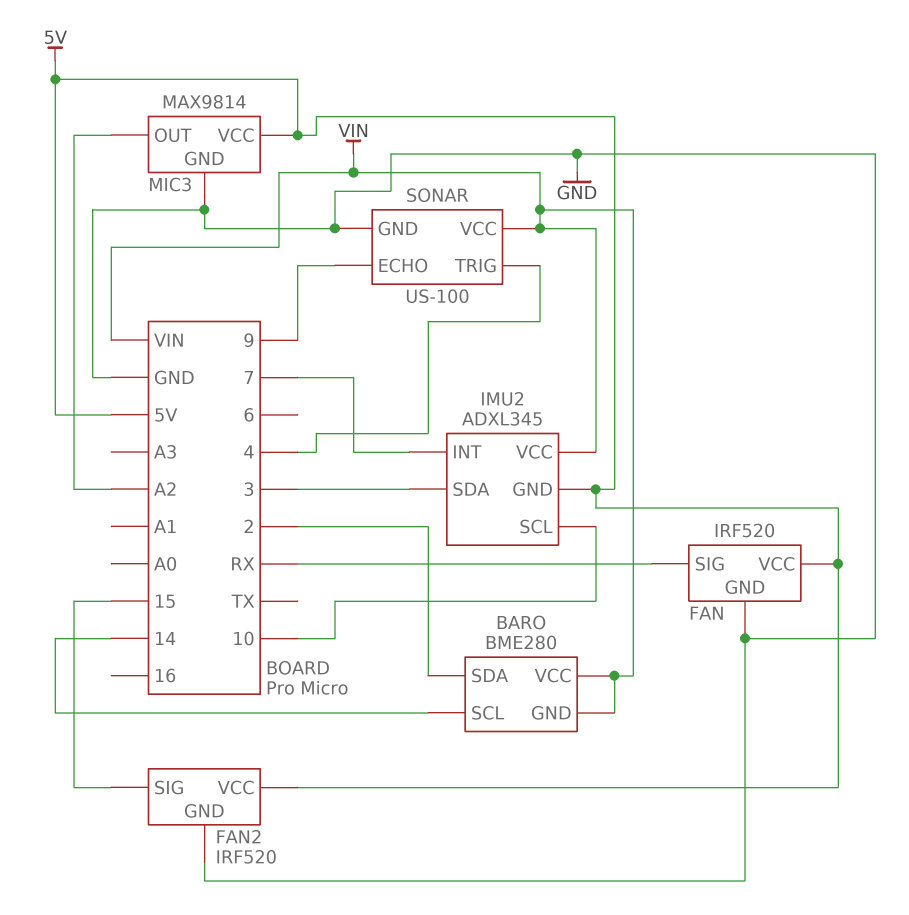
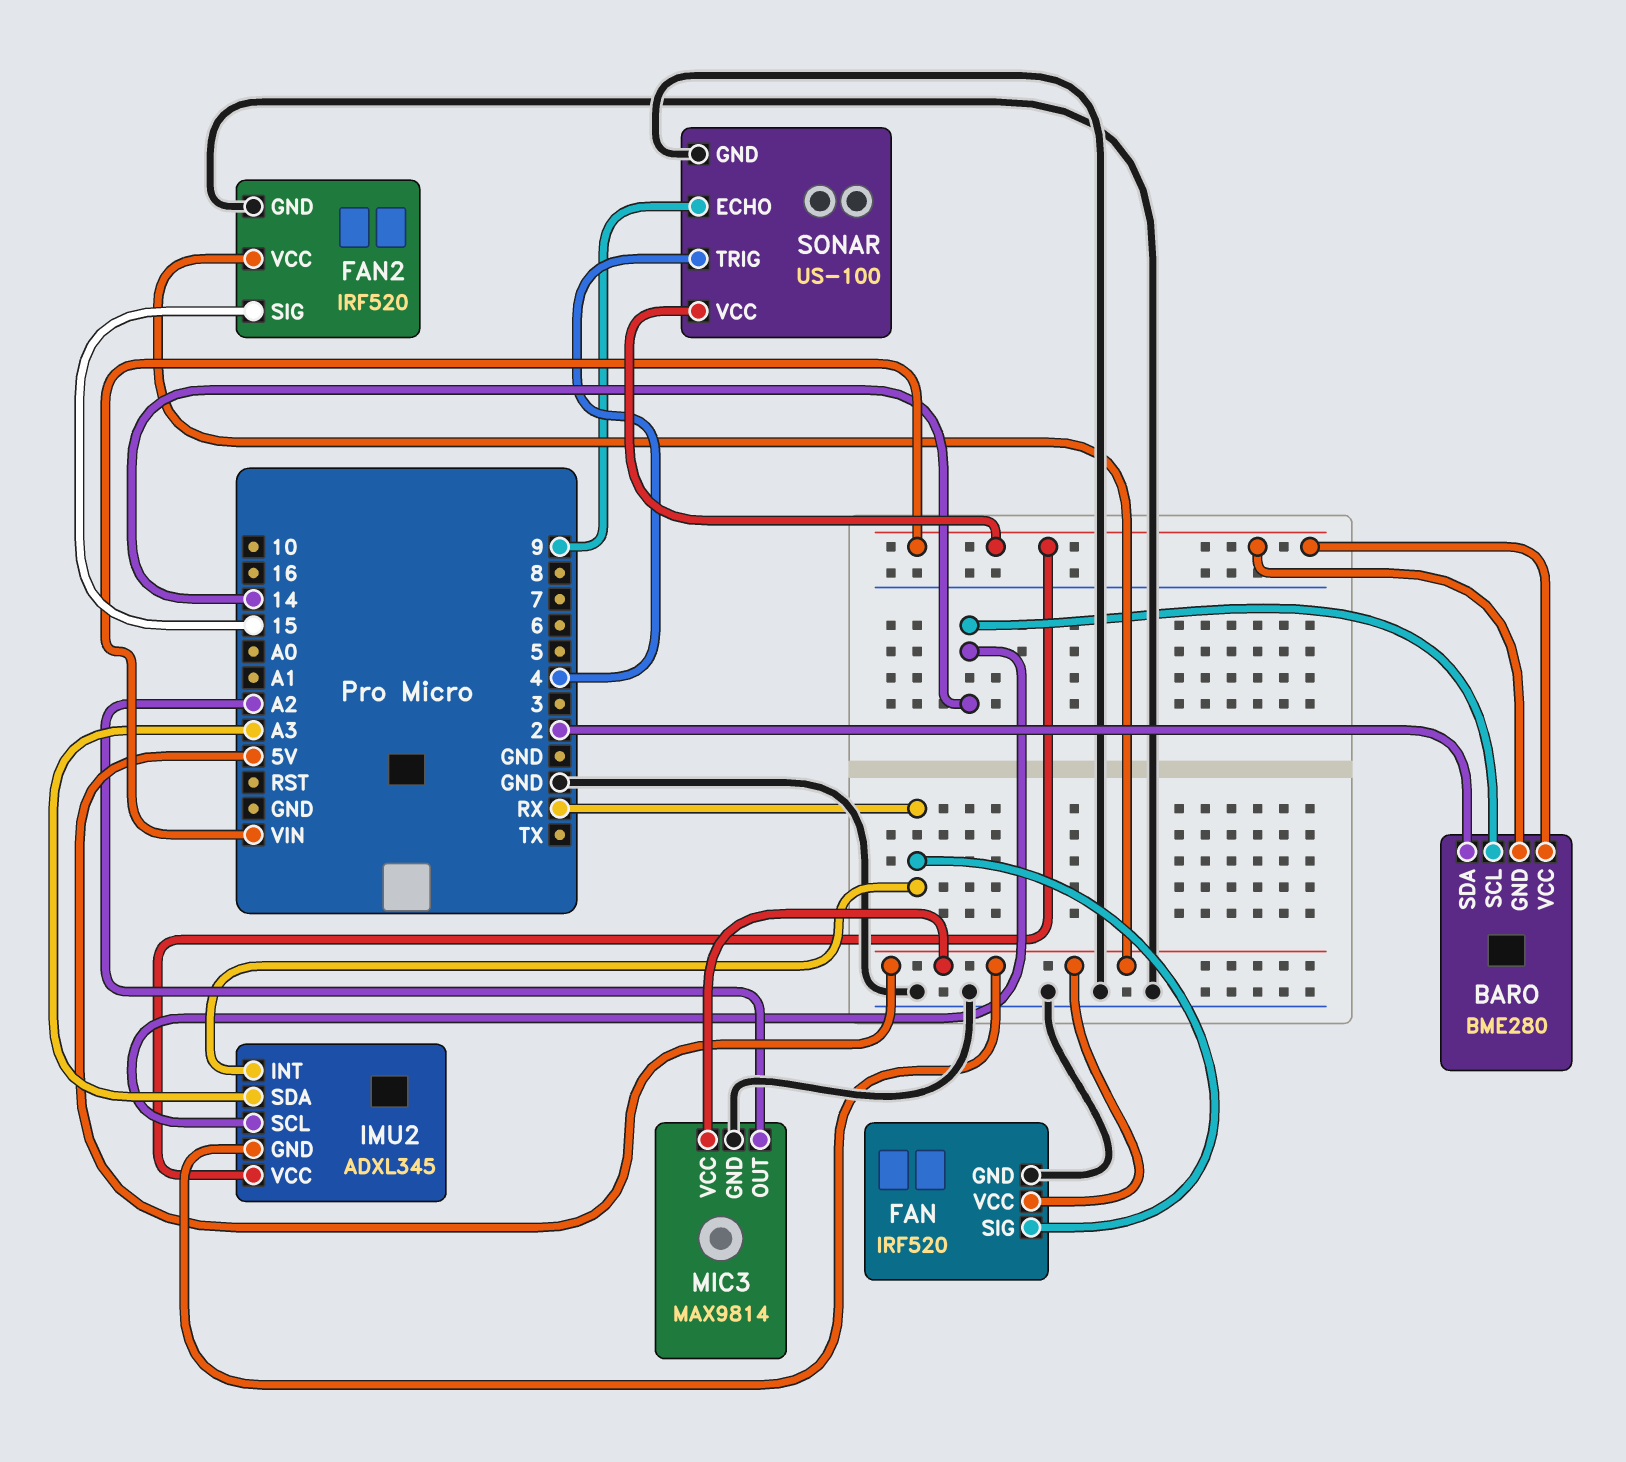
IMU2 pin INT: 7 -> RX
IMU2 pin SCL: 10 -> 14
IMU2 pin SDA: 3 -> A3

